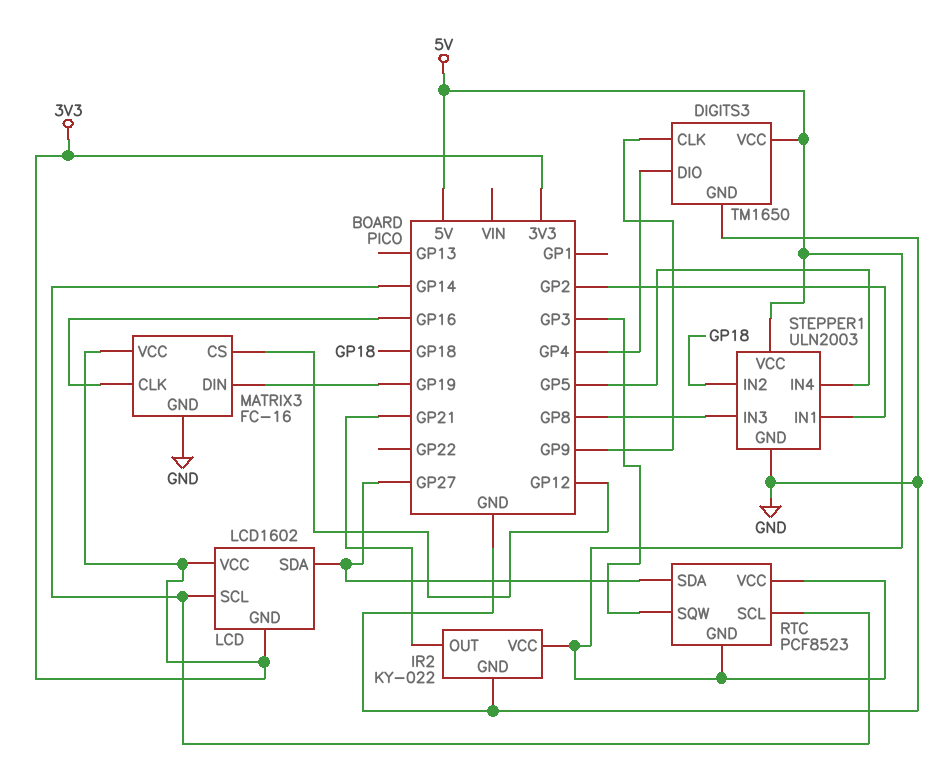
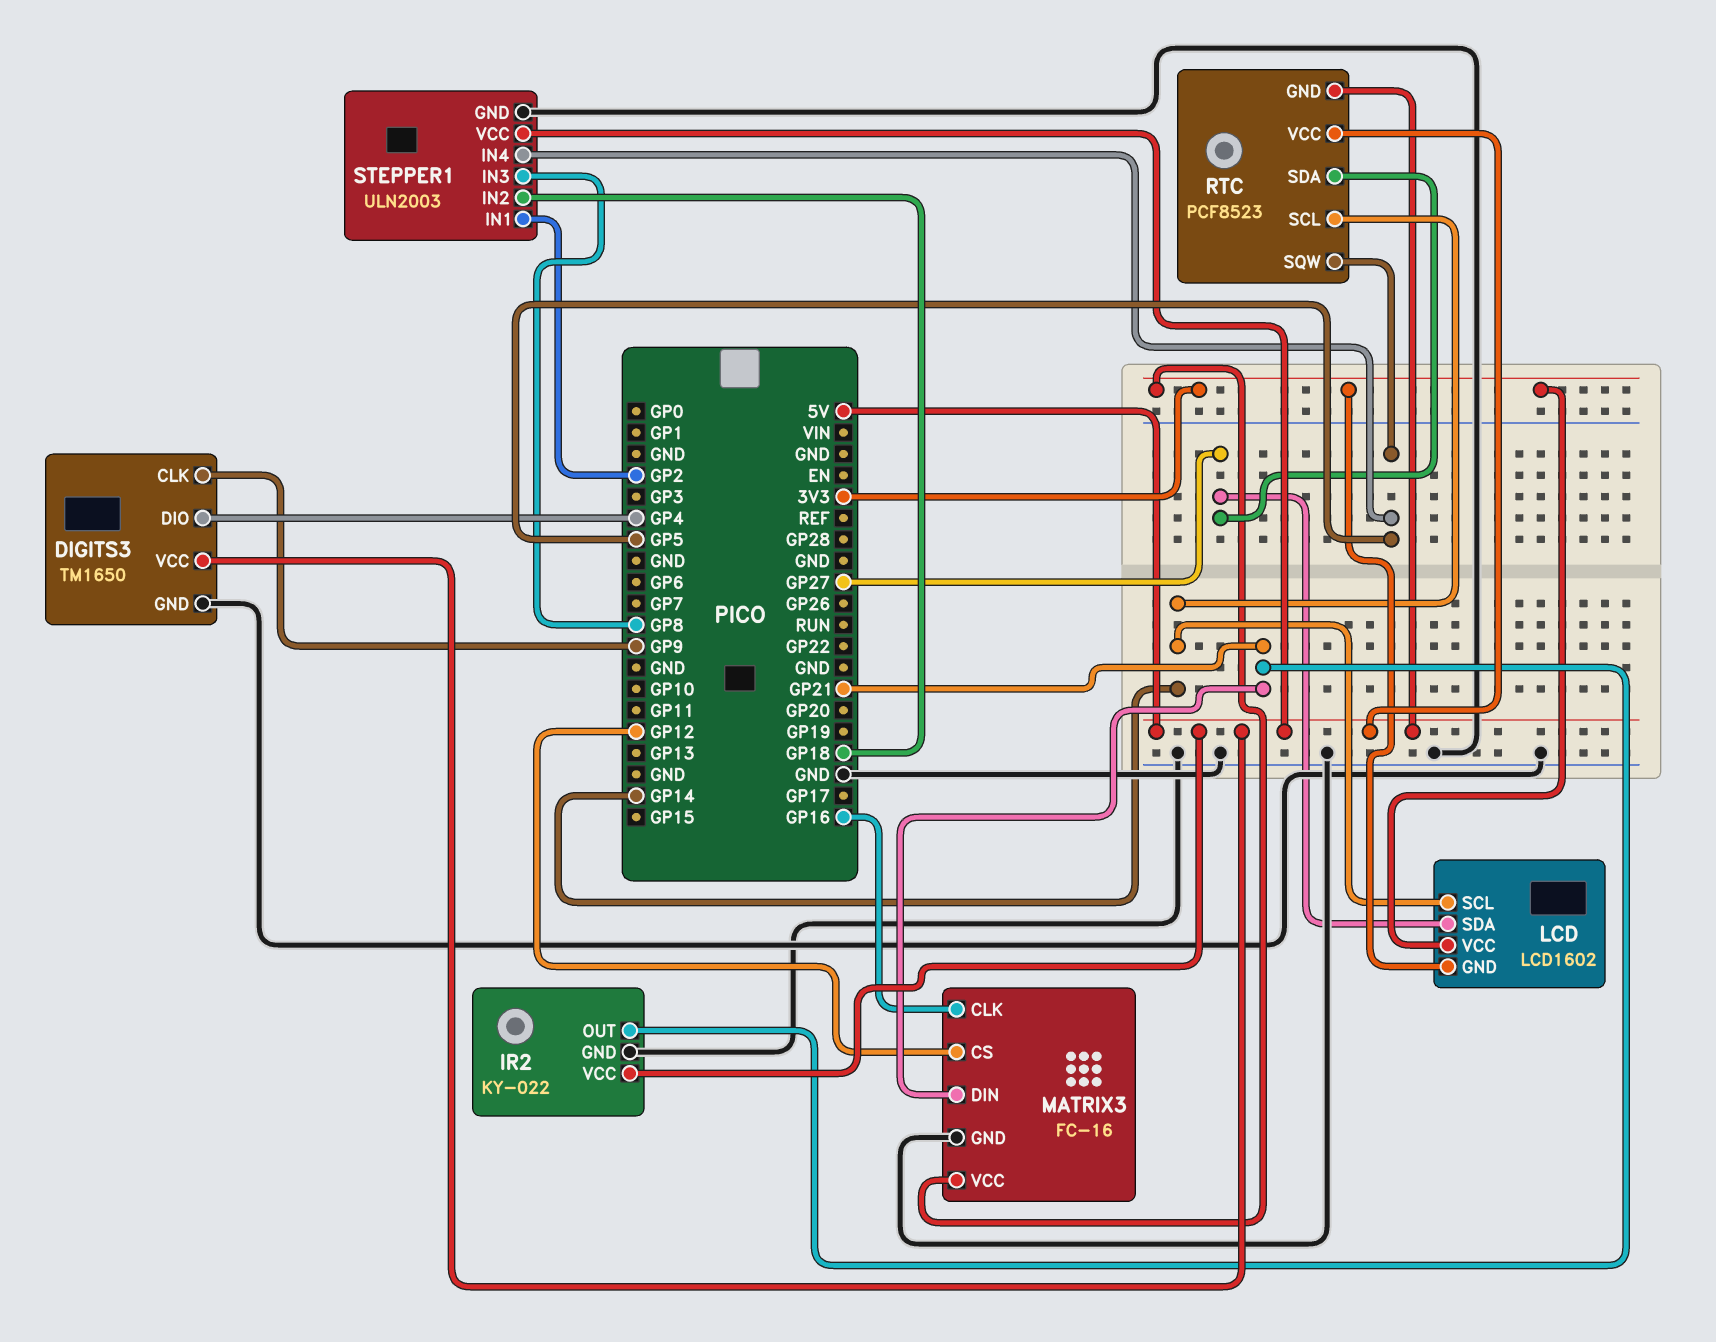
MATRIX3 pin DIN: GP19 -> GP21
RTC pin SQW: GP3 -> GP5

